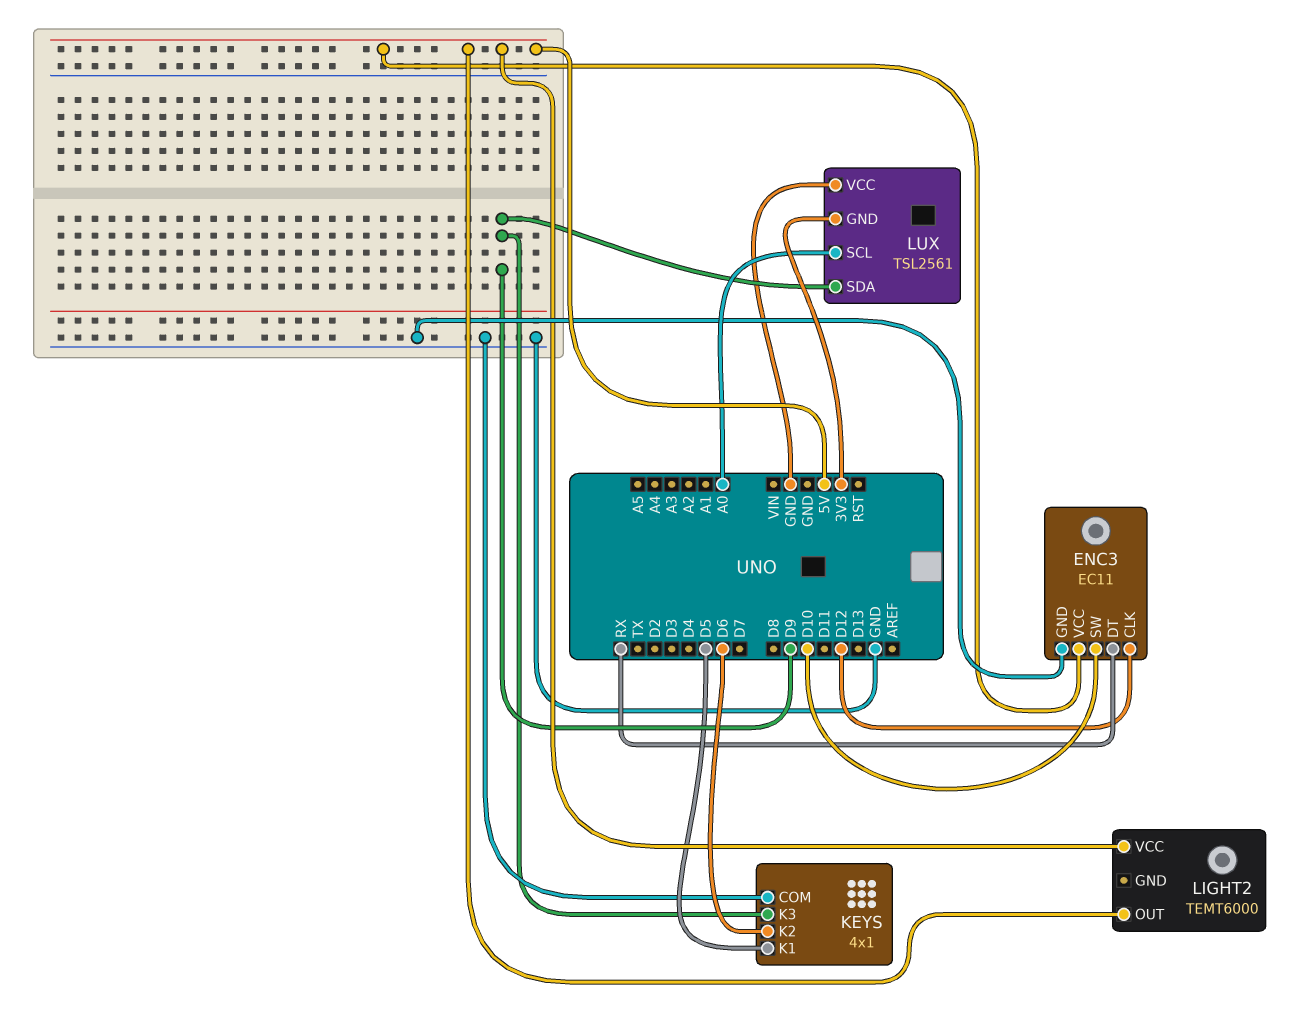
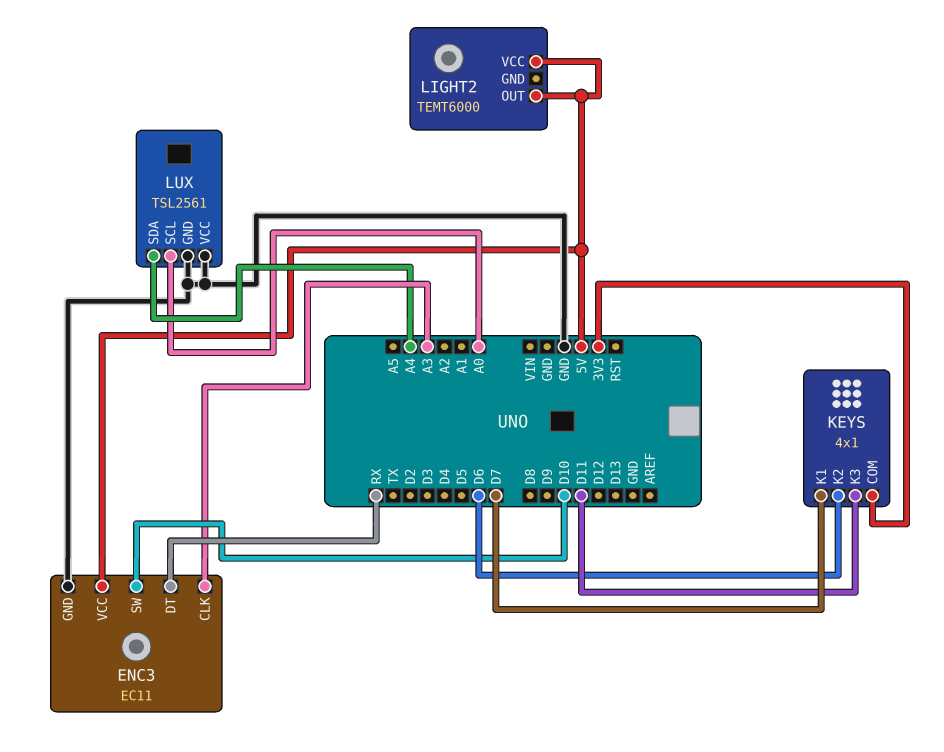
ENC3 pin CLK: D12 -> A3
KEYS pin COM: GND -> 3V3
KEYS pin K1: D5 -> D7
KEYS pin K3: D9 -> D11
LUX pin GND: 3V3 -> GND
LUX pin SDA: D9 -> A4

